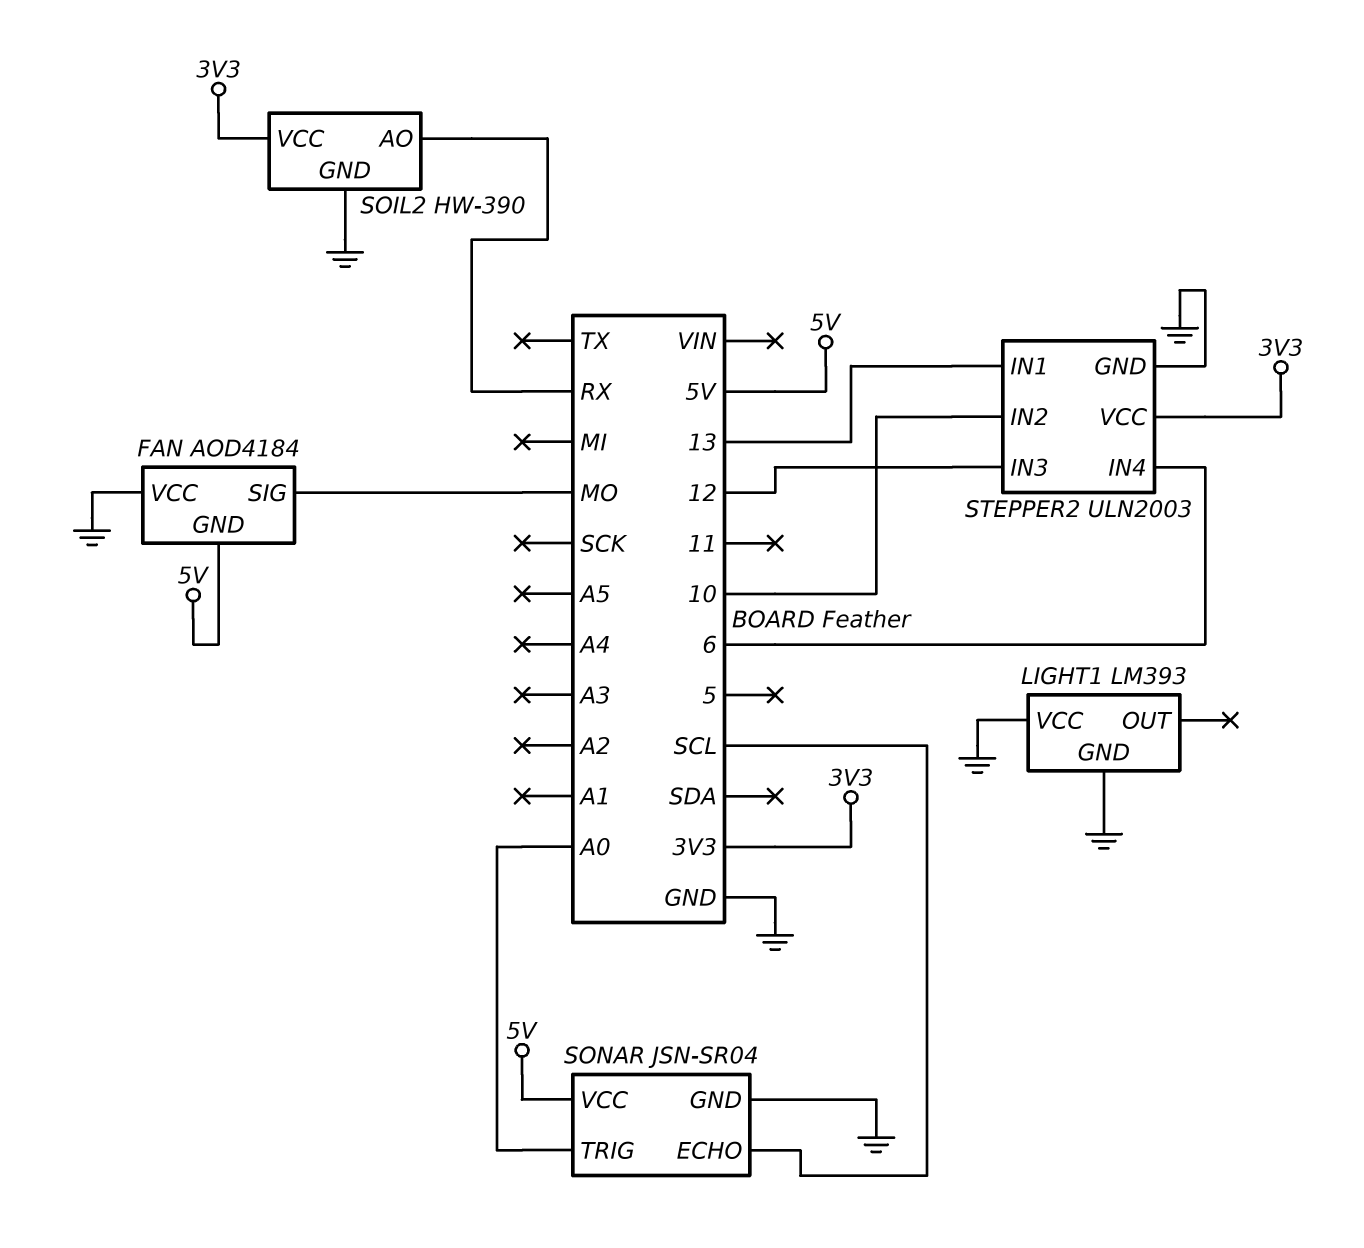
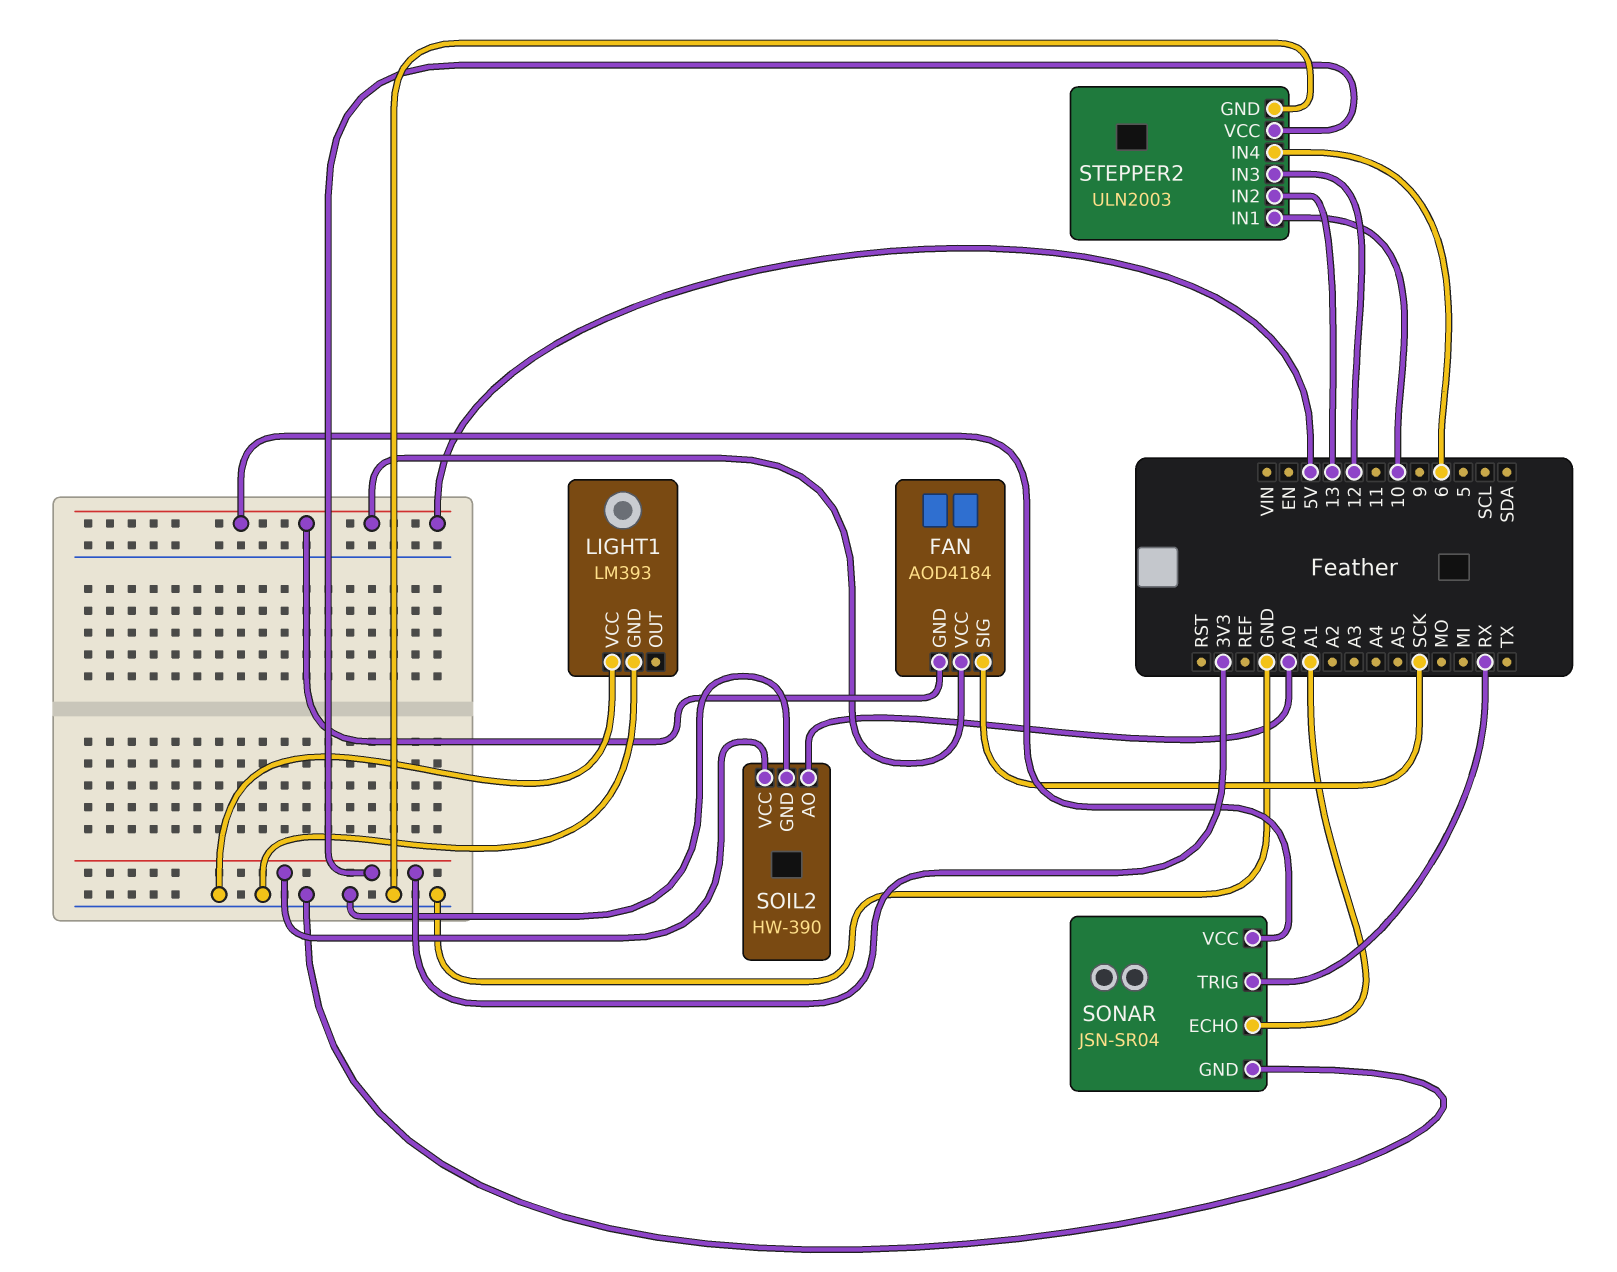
FAN pin SIG: MO -> SCK
FAN pin VCC: GND -> 5V
SOIL2 pin AO: RX -> A0
SONAR pin ECHO: SCL -> A1
SONAR pin TRIG: A0 -> RX
STEPPER2 pin IN1: 13 -> 10
STEPPER2 pin IN2: 10 -> 13

